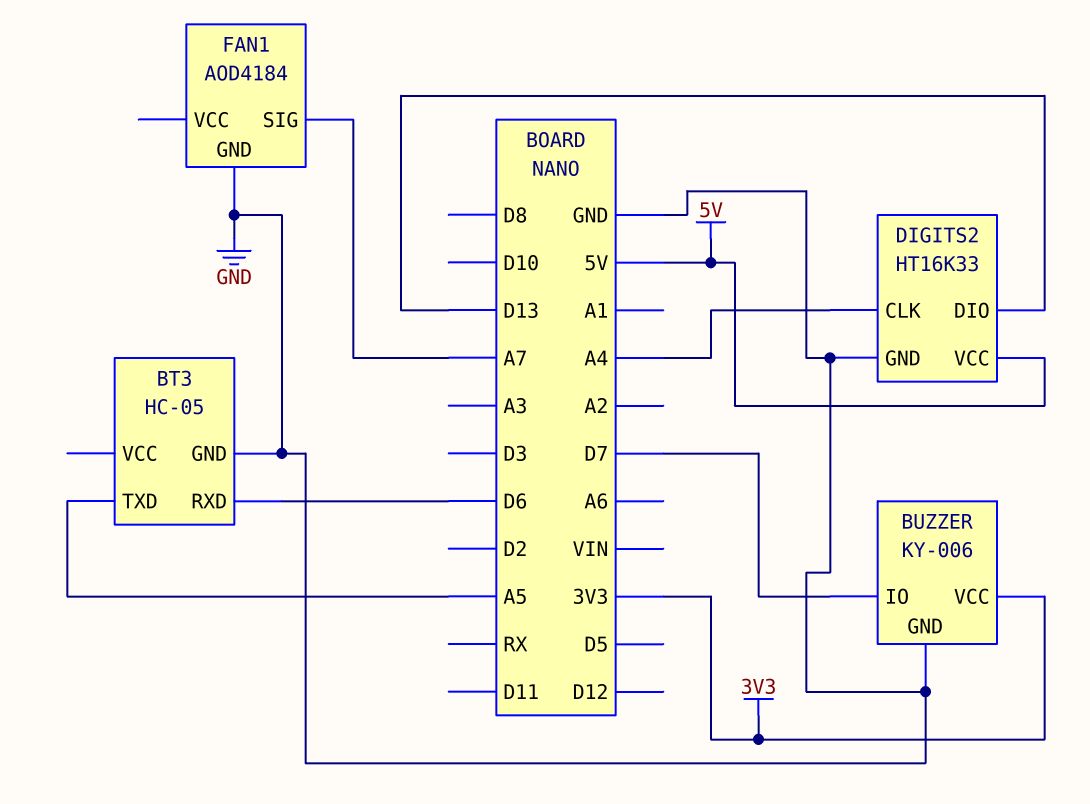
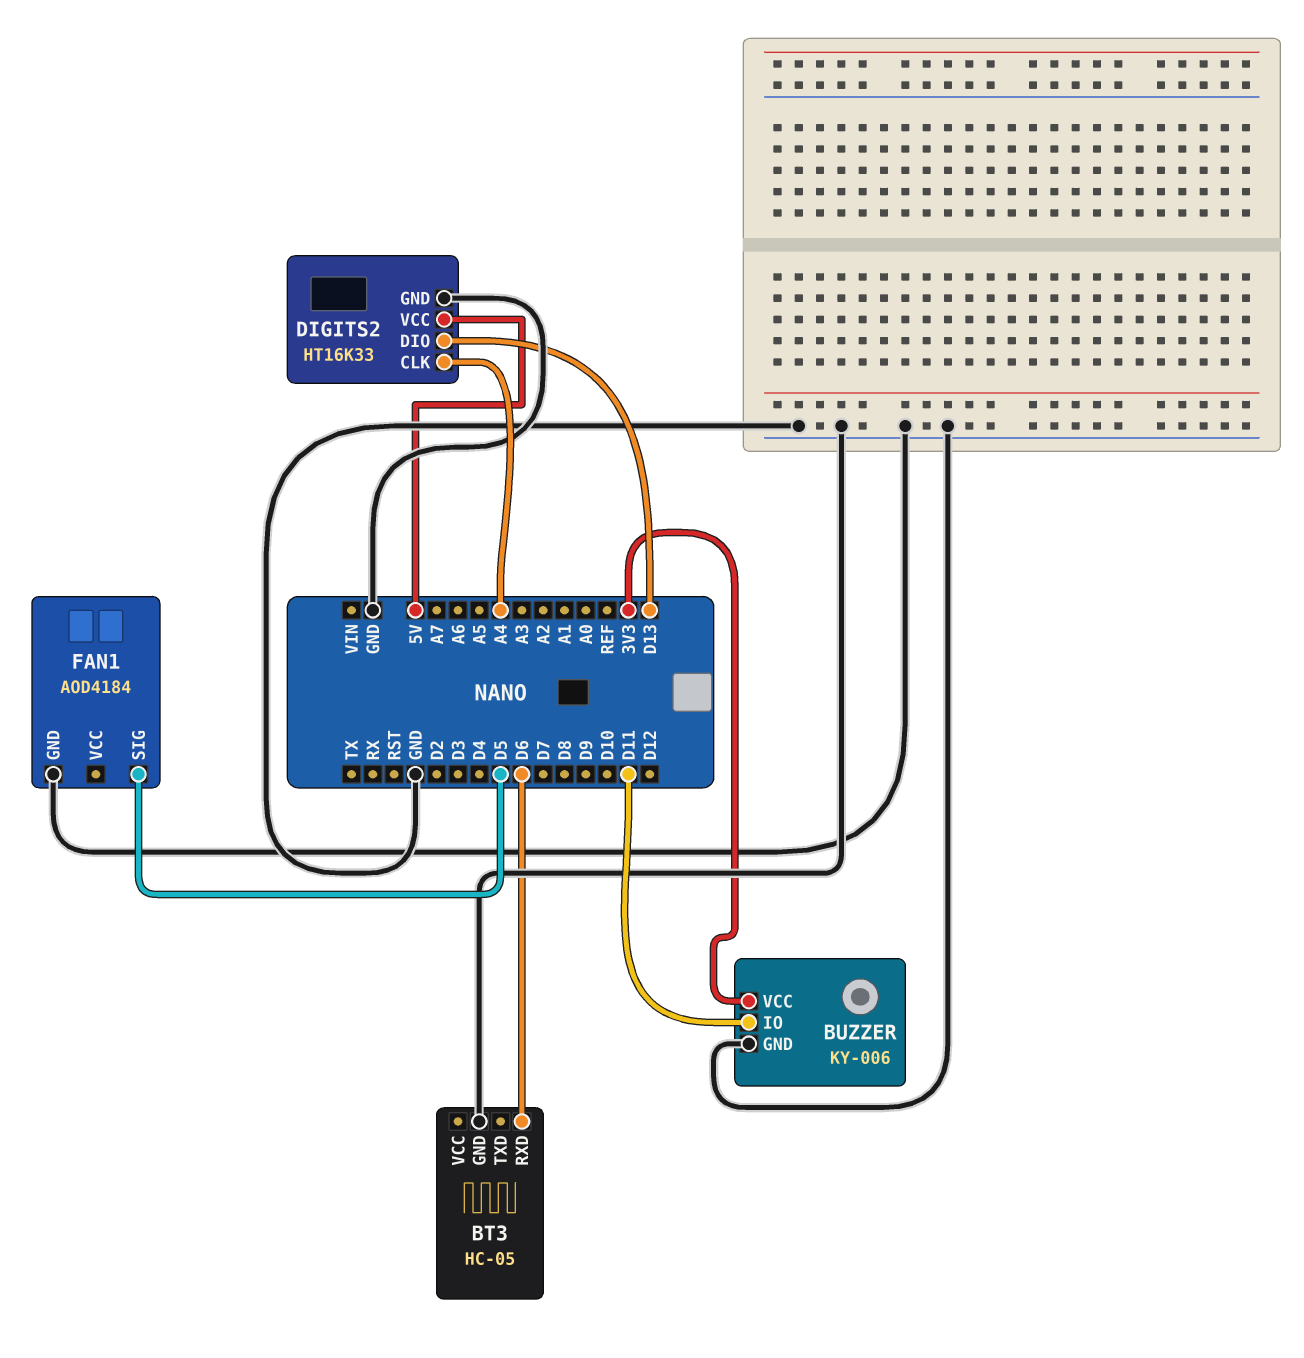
BT3 pin TXD: A5 -> none
BUZZER pin IO: D7 -> D11
FAN1 pin SIG: A7 -> D5

